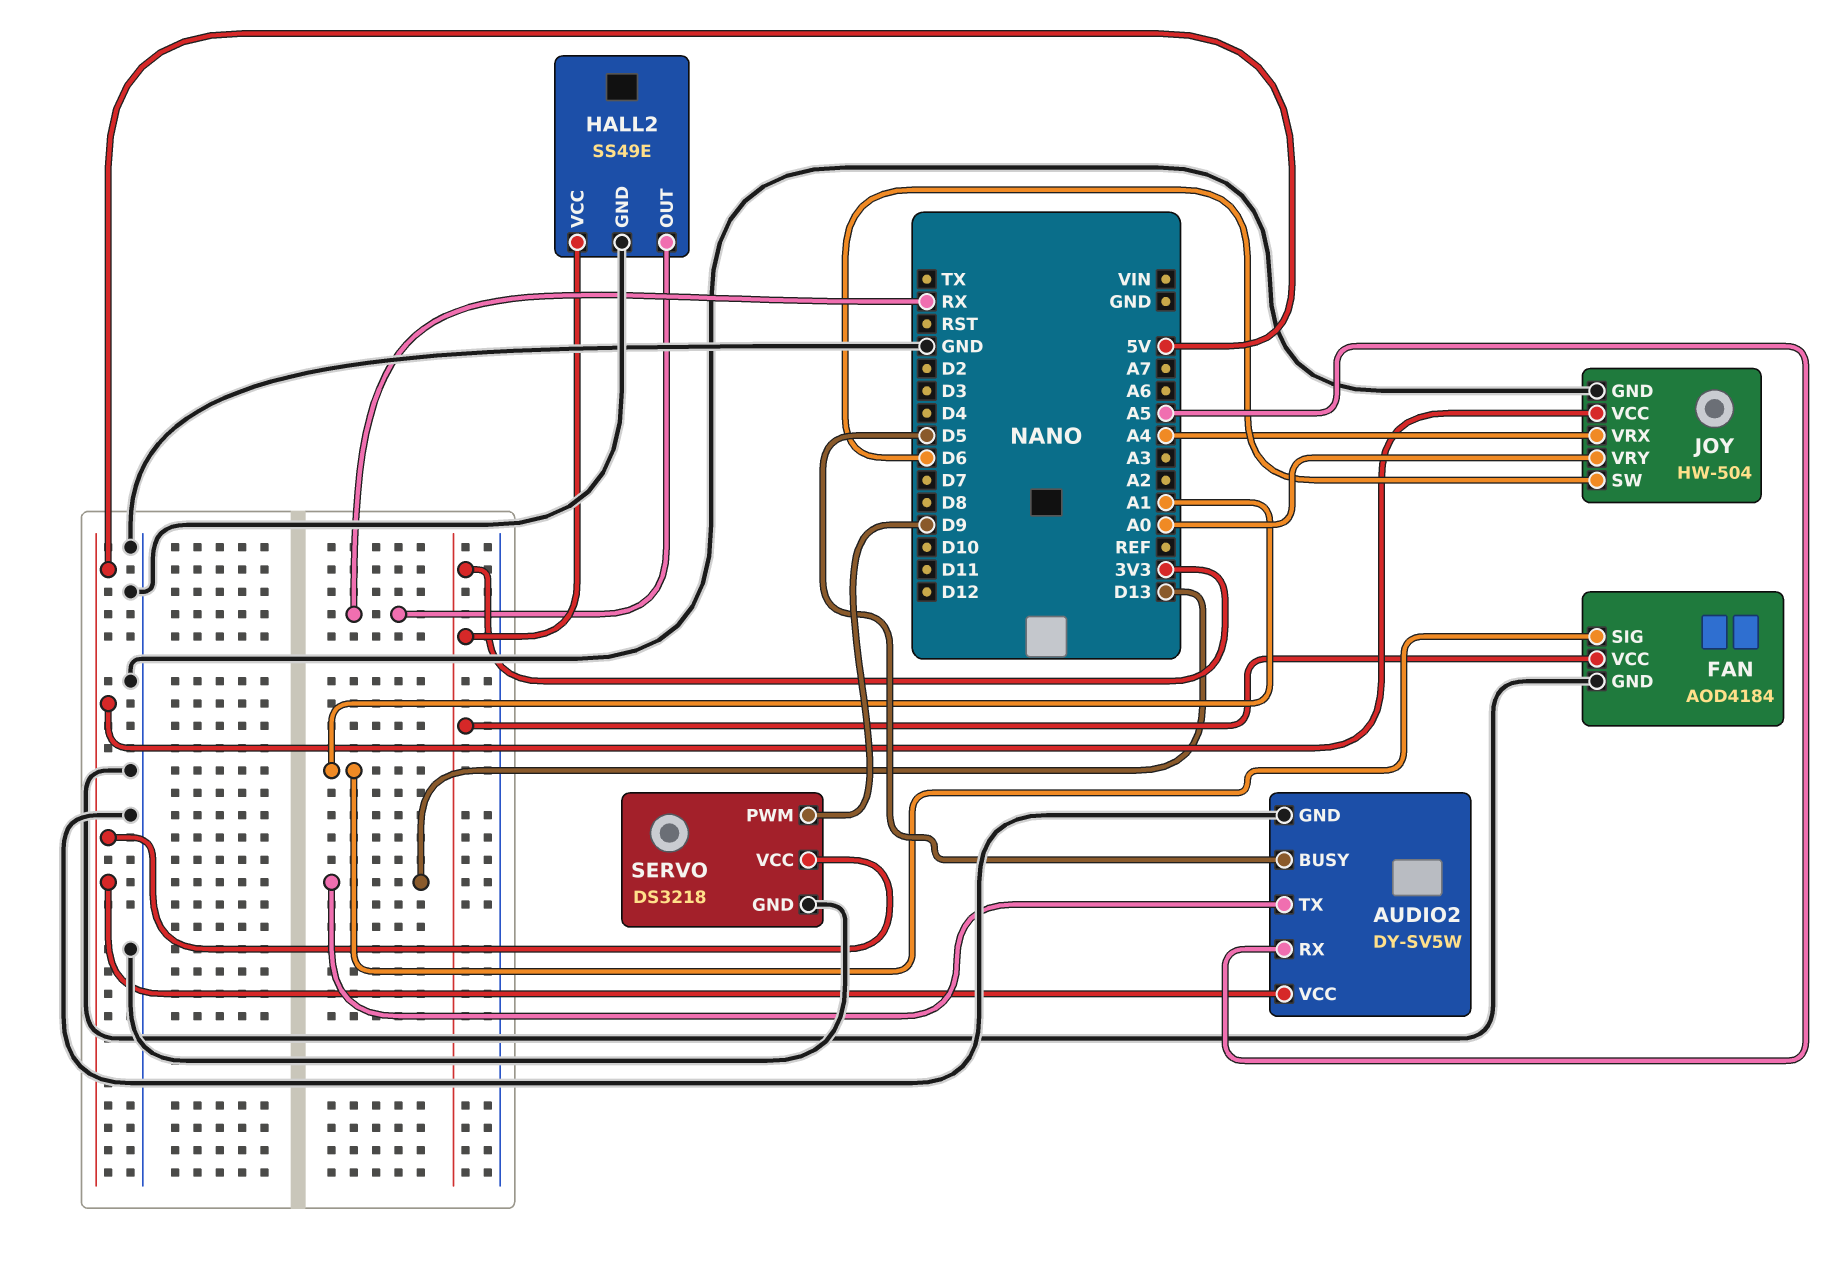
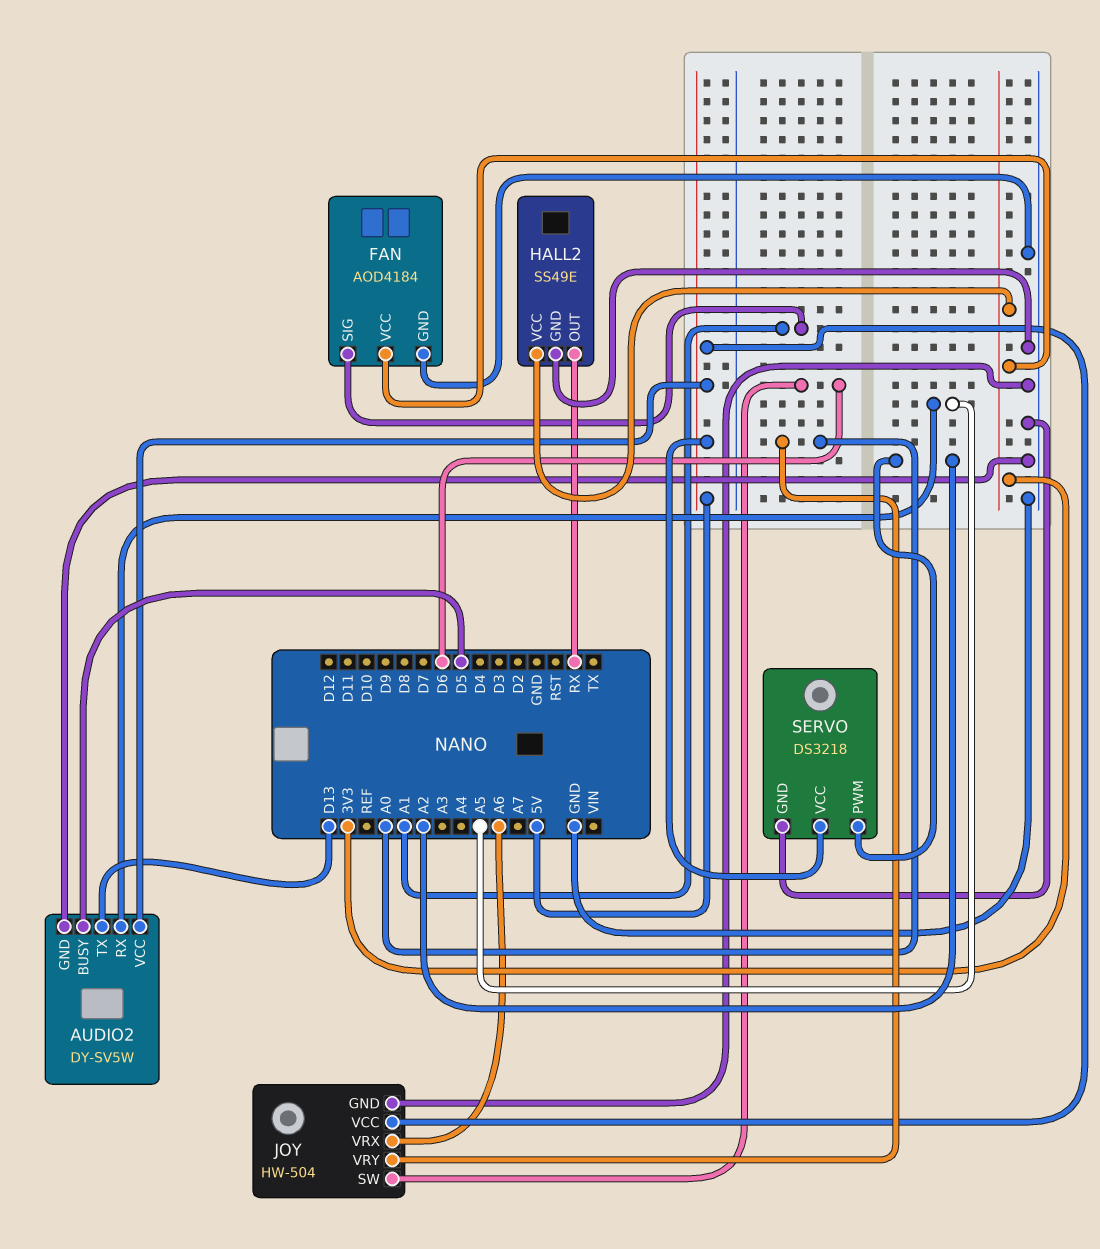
JOY pin VRX: A4 -> A6
SERVO pin PWM: D9 -> A2

